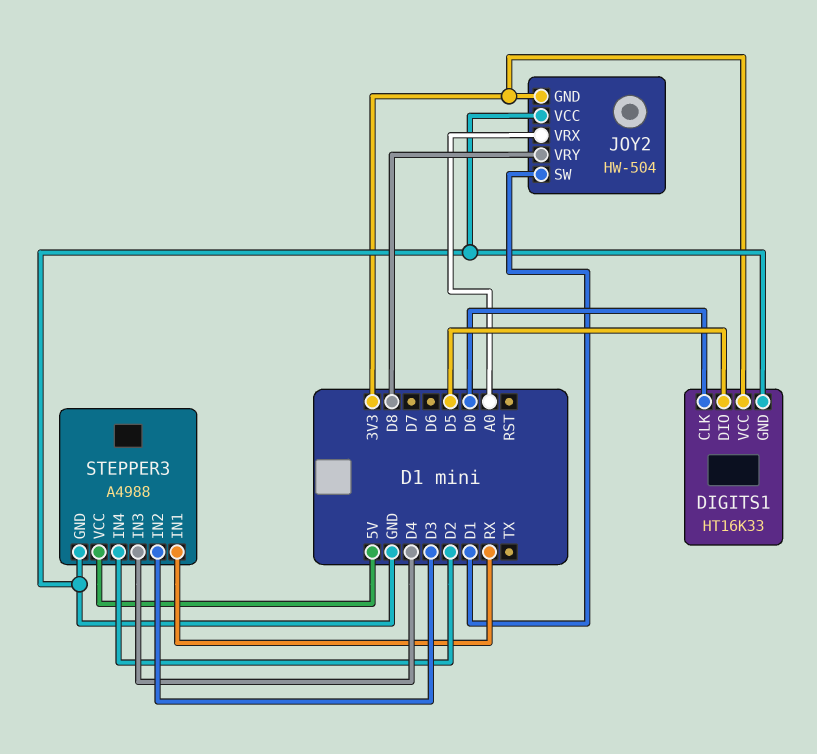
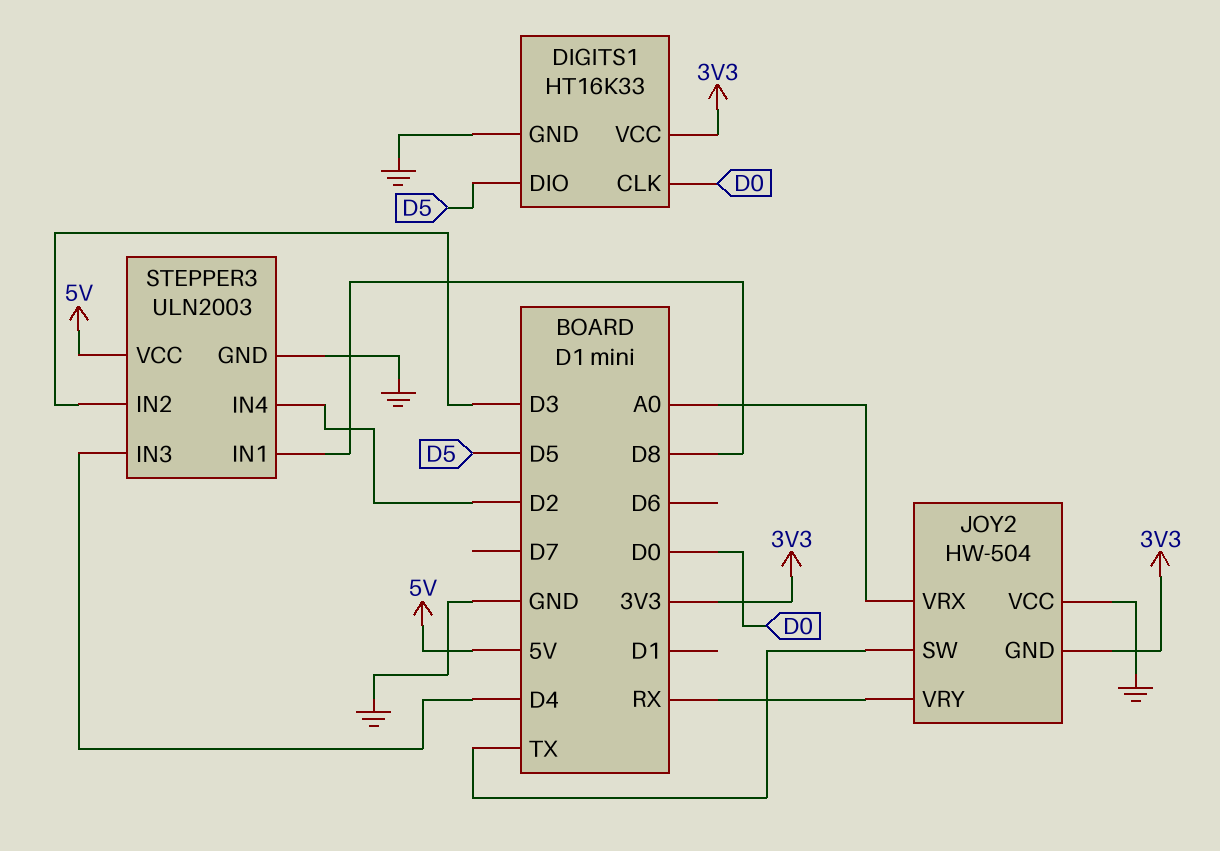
JOY2 pin SW: D1 -> TX
JOY2 pin VRY: D8 -> RX
STEPPER3: A4988 -> ULN2003
STEPPER3 pin IN1: RX -> D8

